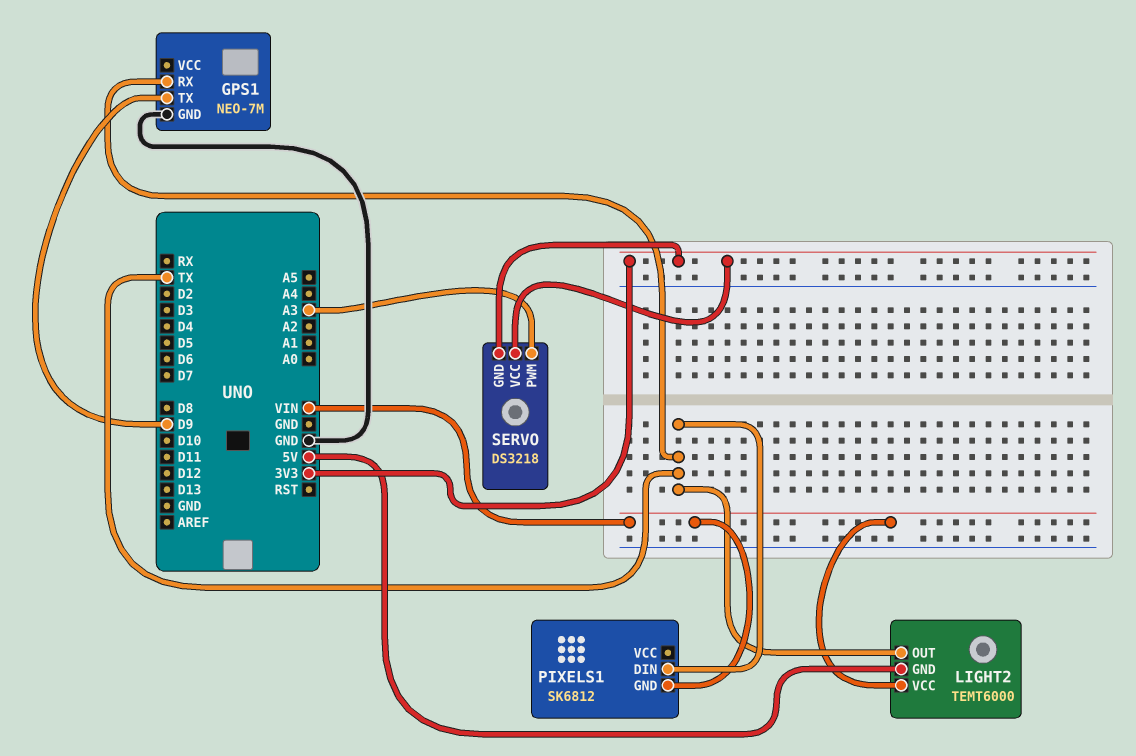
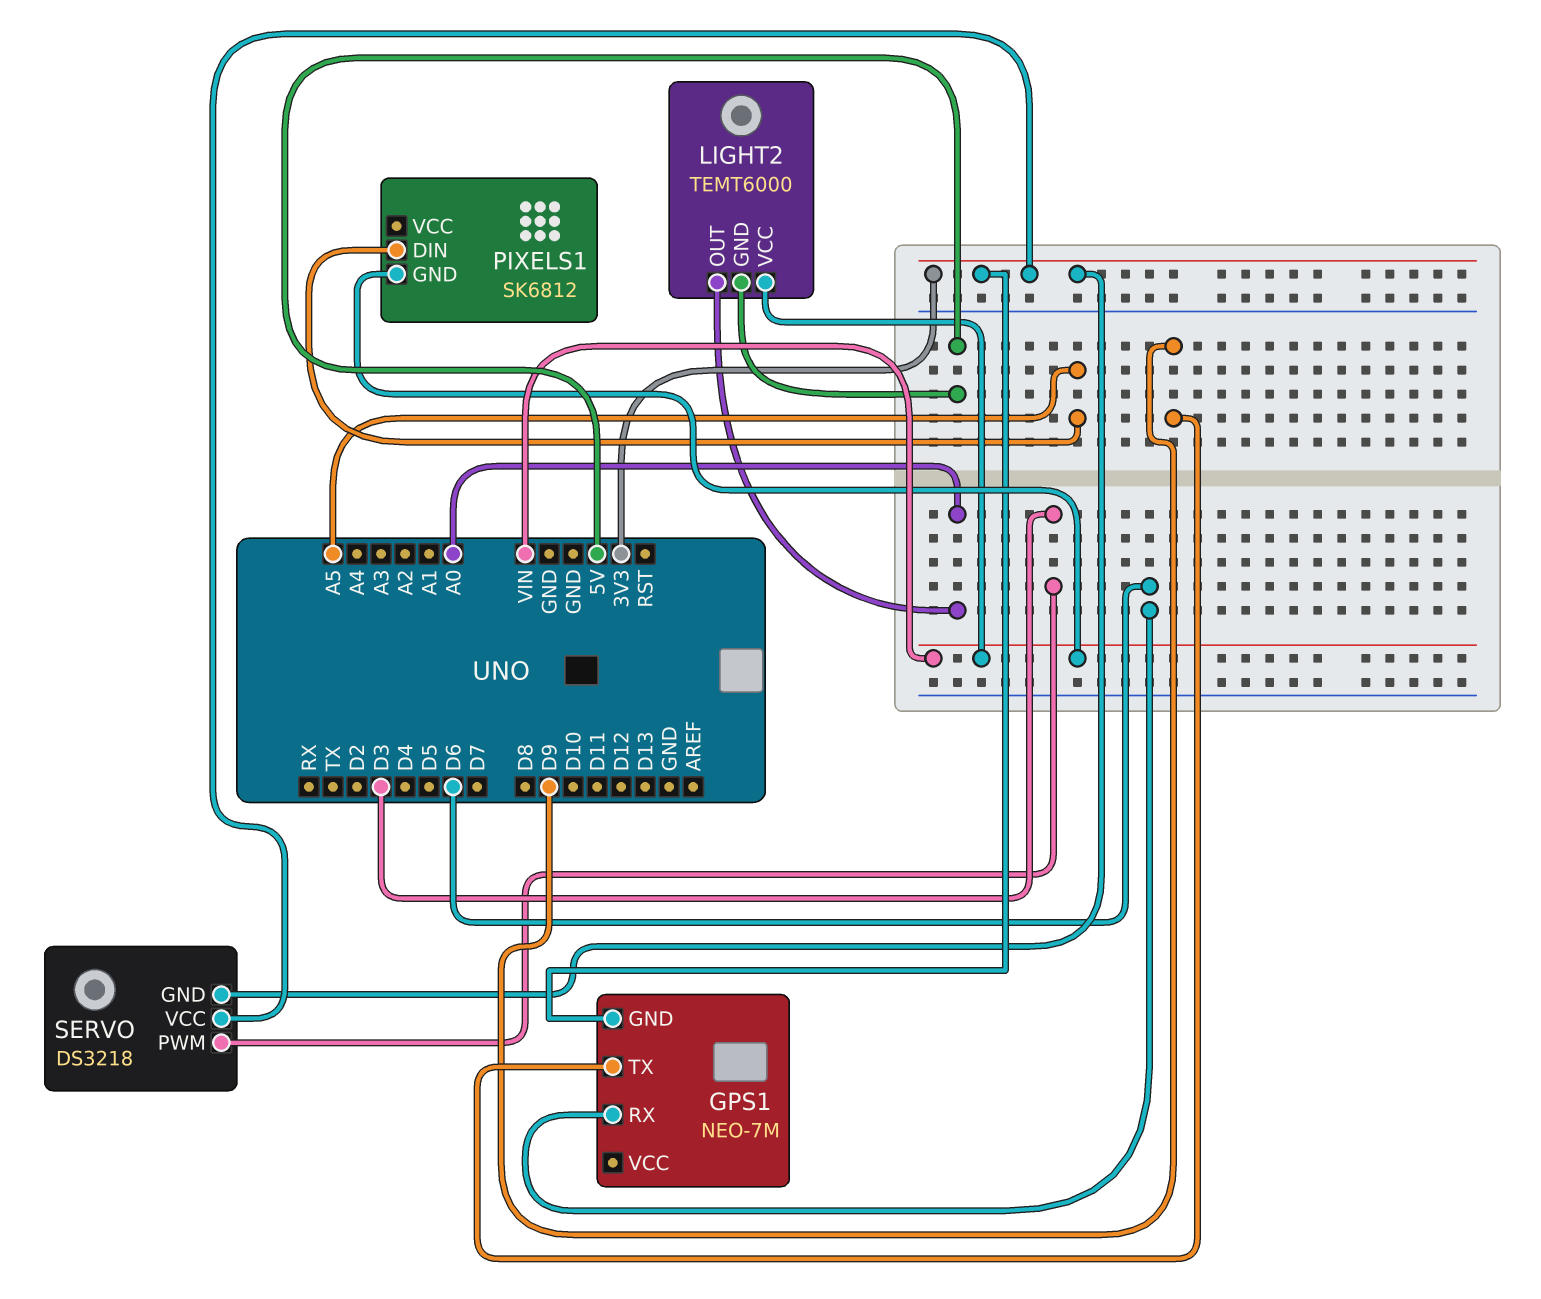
GPS1 pin GND: GND -> 3V3
GPS1 pin RX: TX -> D6
LIGHT2 pin OUT: TX -> A0
PIXELS1 pin DIN: TX -> A5
SERVO pin PWM: A3 -> D3

